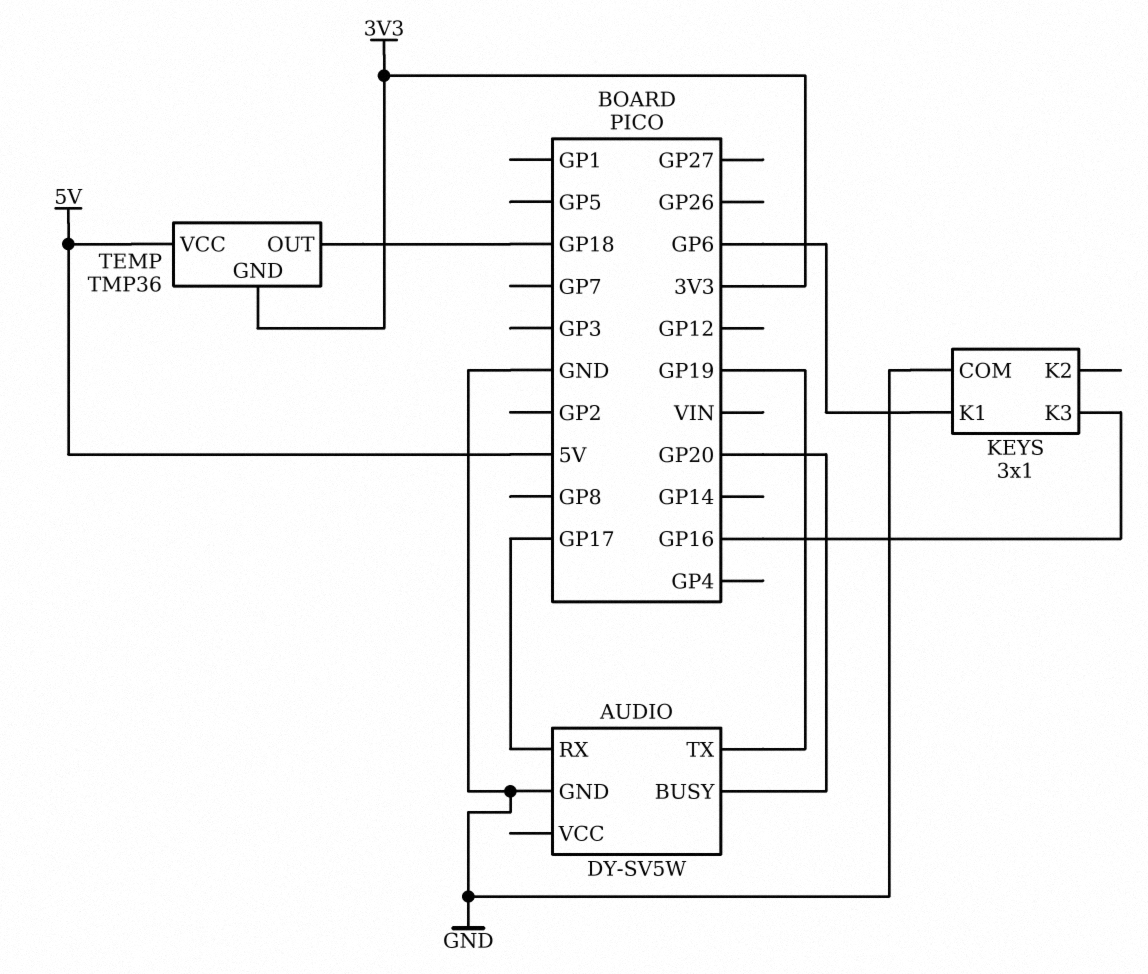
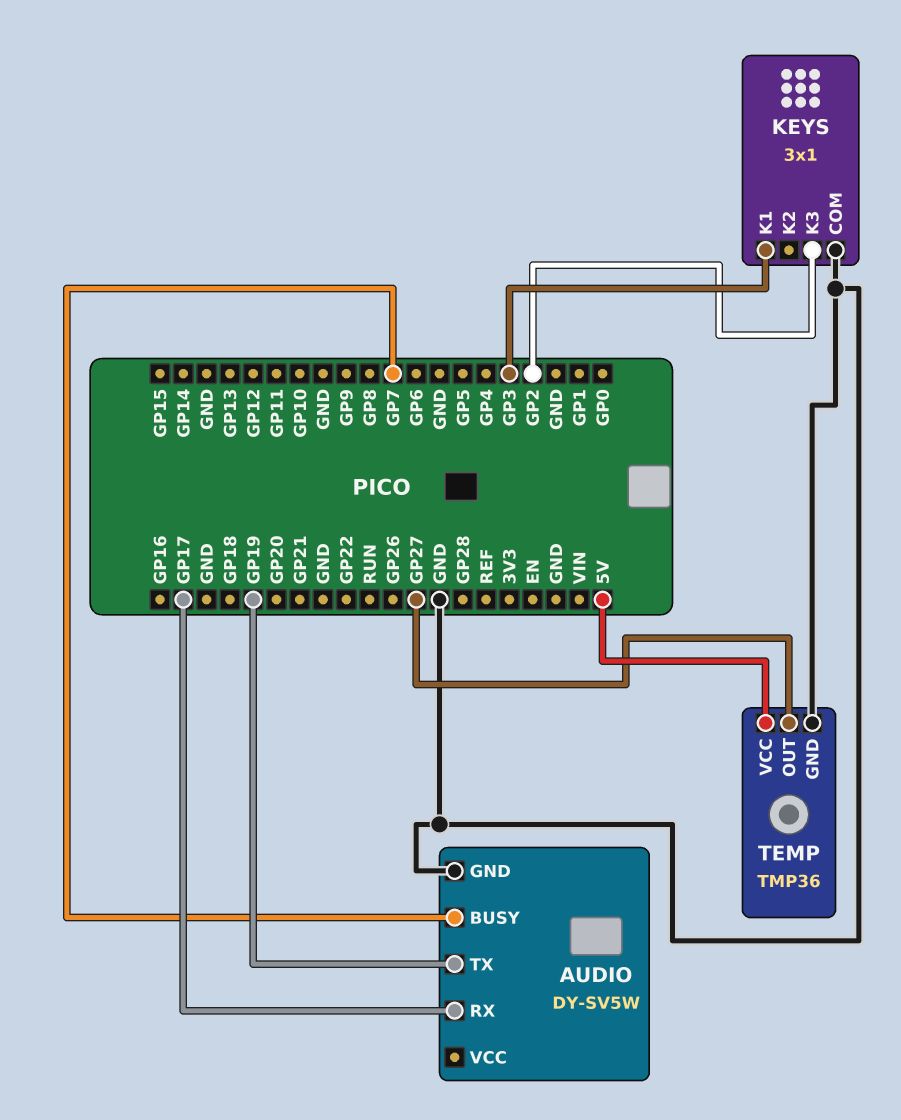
AUDIO pin BUSY: GP20 -> GP7
KEYS pin K1: GP6 -> GP3
KEYS pin K3: GP16 -> GP2
TEMP pin GND: 3V3 -> GND
TEMP pin OUT: GP18 -> GP27

